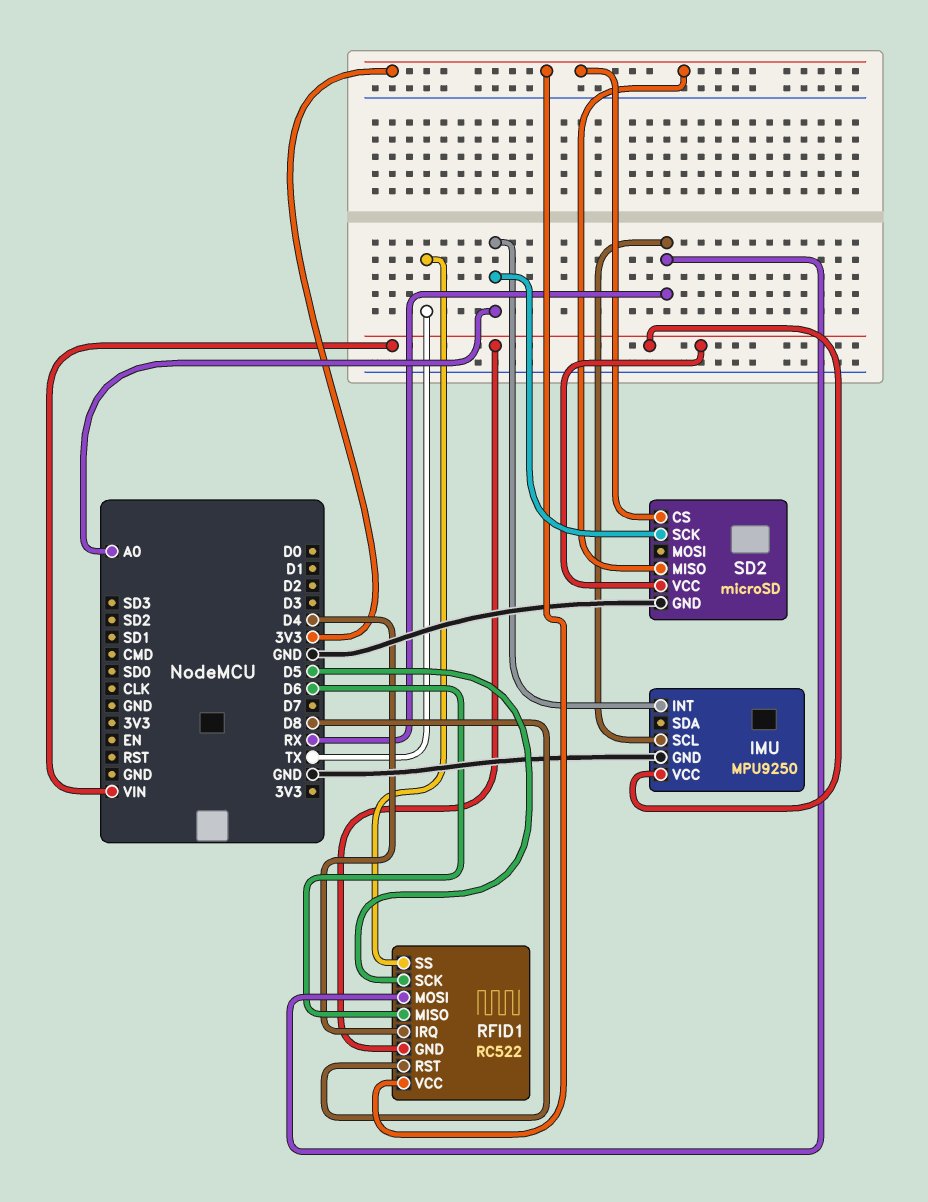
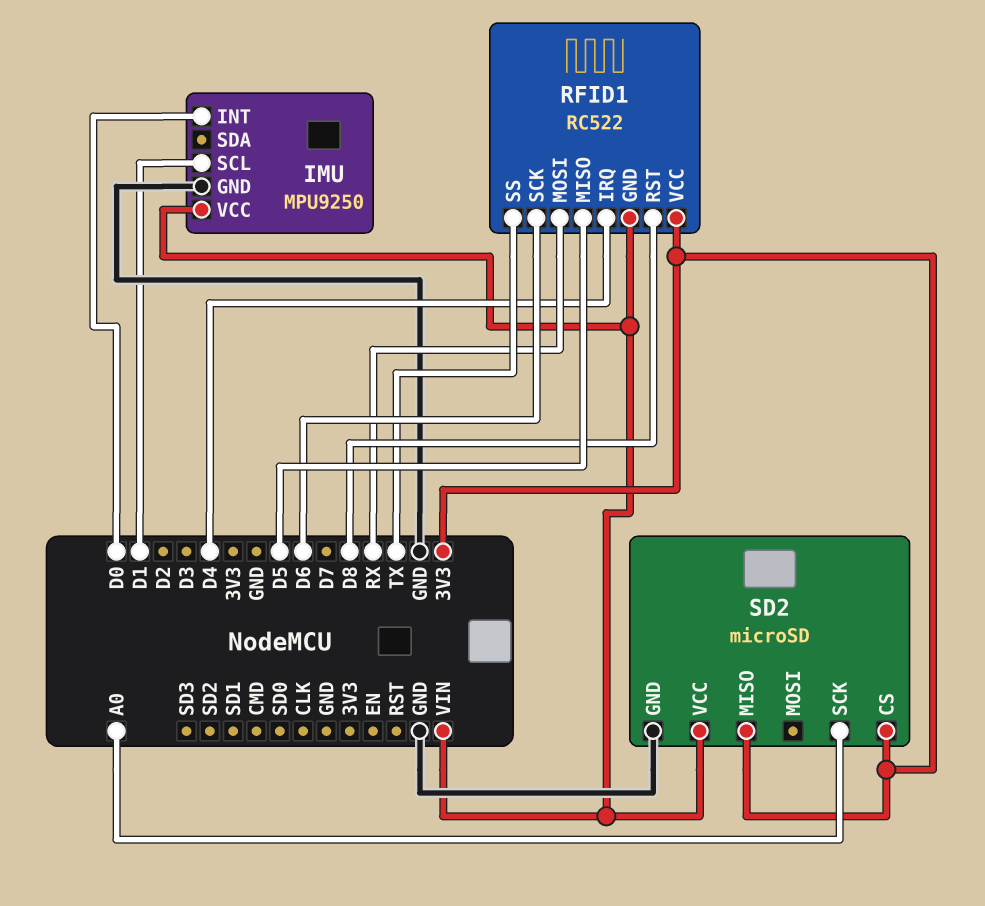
IMU pin INT: A0 -> D0
IMU pin SCL: RX -> D1
RFID1 pin MISO: D6 -> D5
RFID1 pin SCK: D5 -> D6

